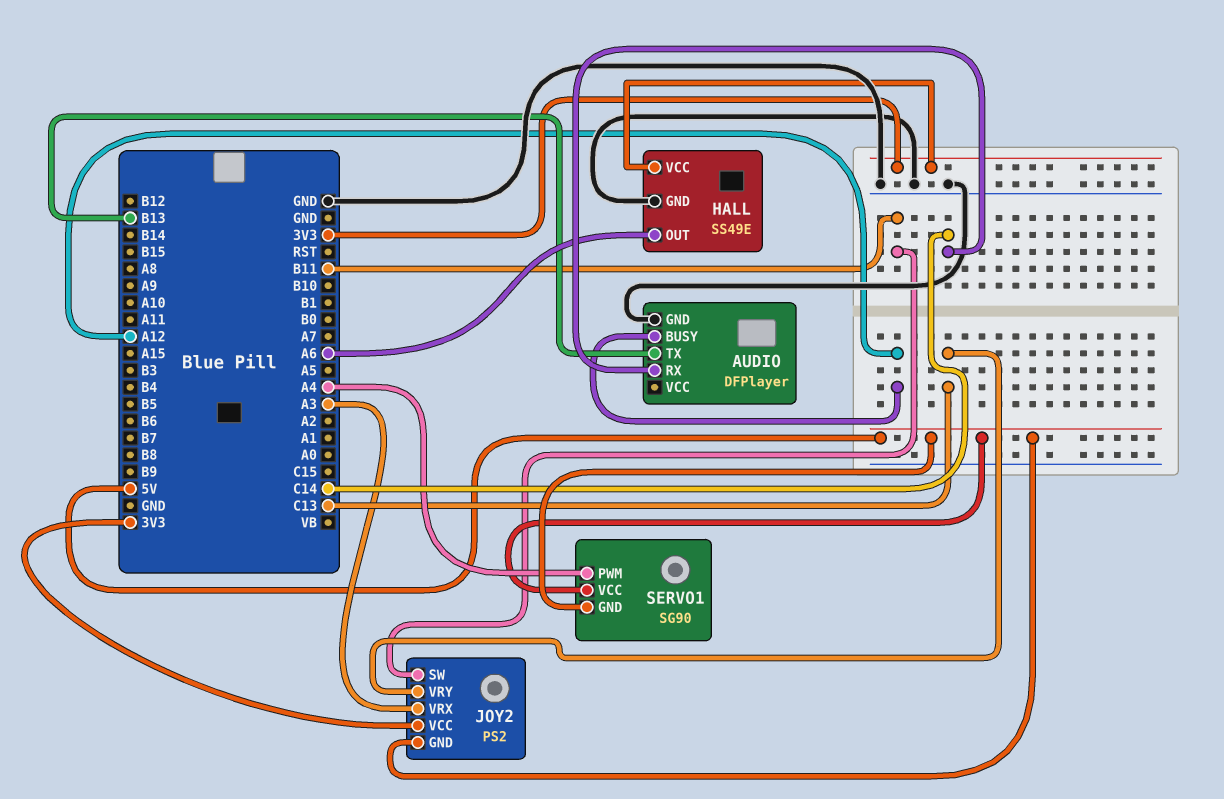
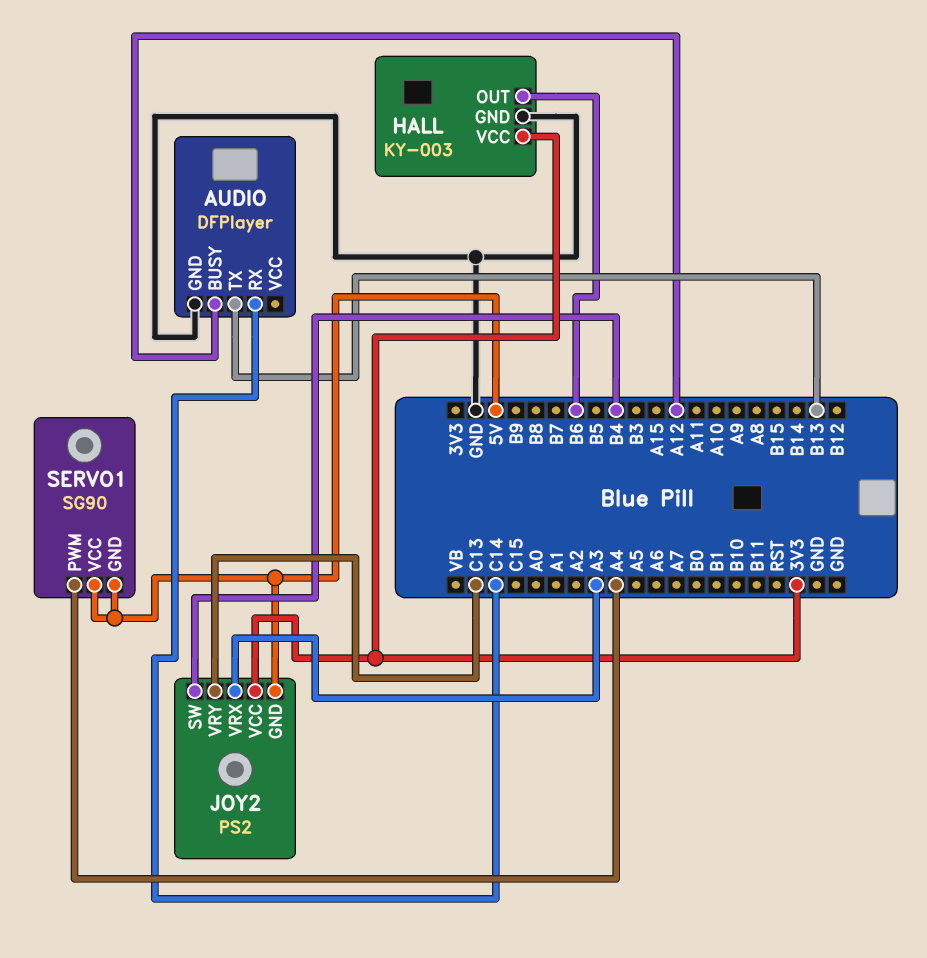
HALL: SS49E -> KY-003
HALL pin OUT: A6 -> B6
JOY2 pin SW: B11 -> B4

